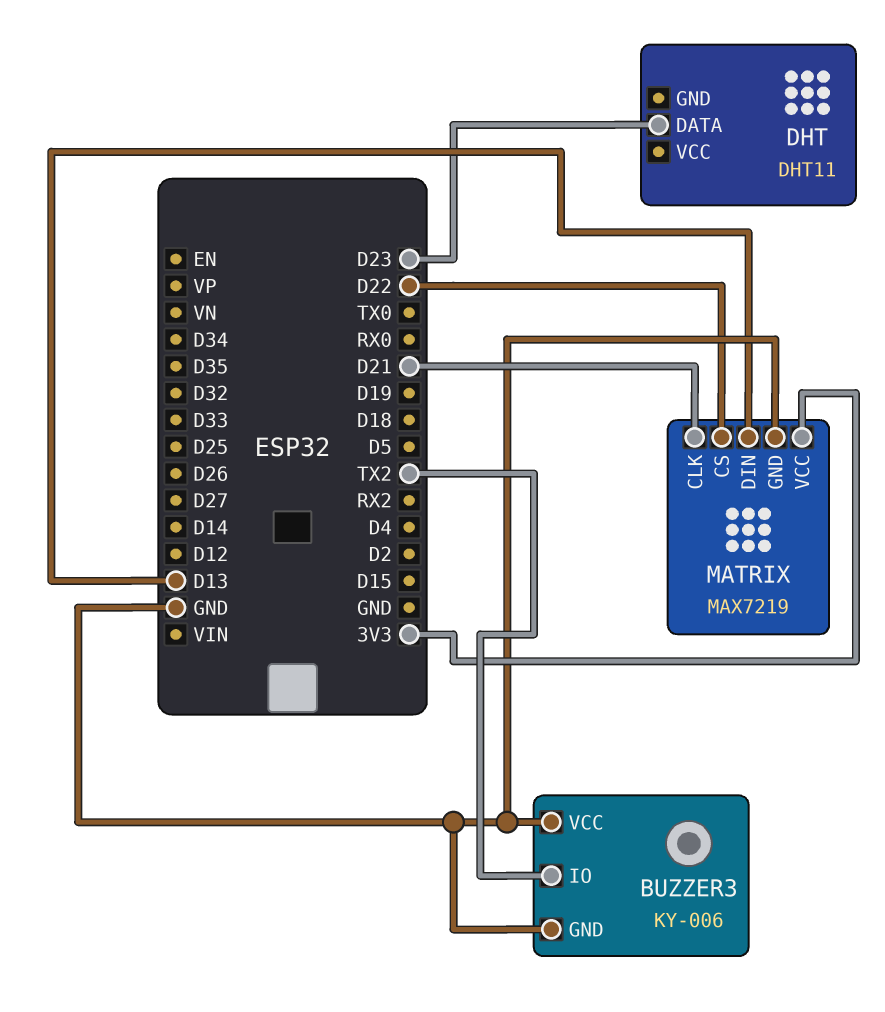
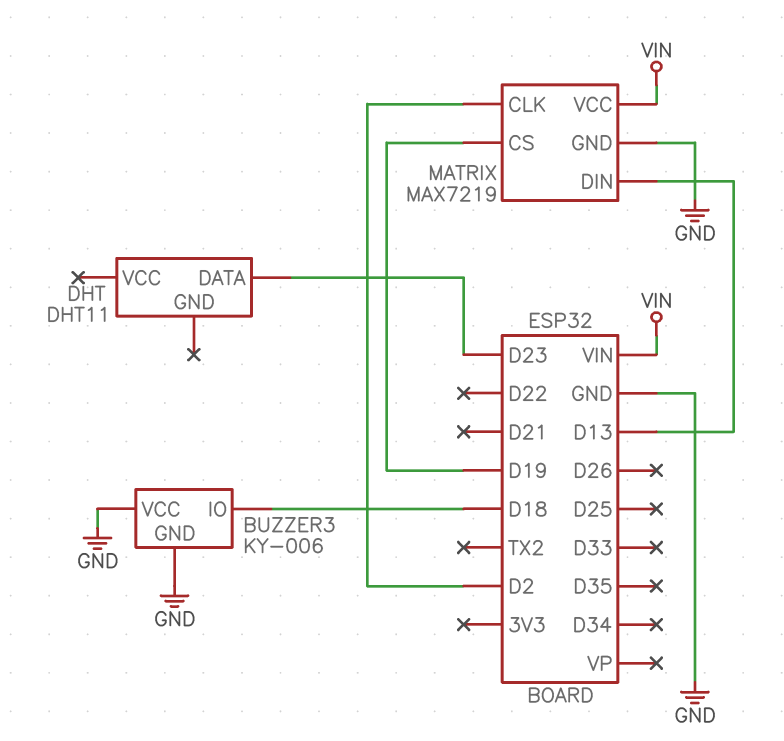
BUZZER3 pin IO: TX2 -> D18
MATRIX pin CLK: D21 -> D2
MATRIX pin CS: D22 -> D19
MATRIX pin VCC: 3V3 -> VIN

